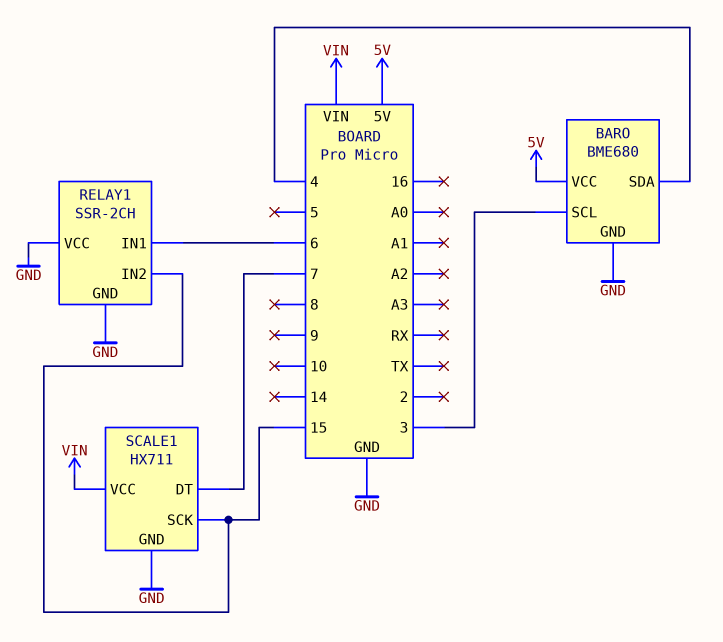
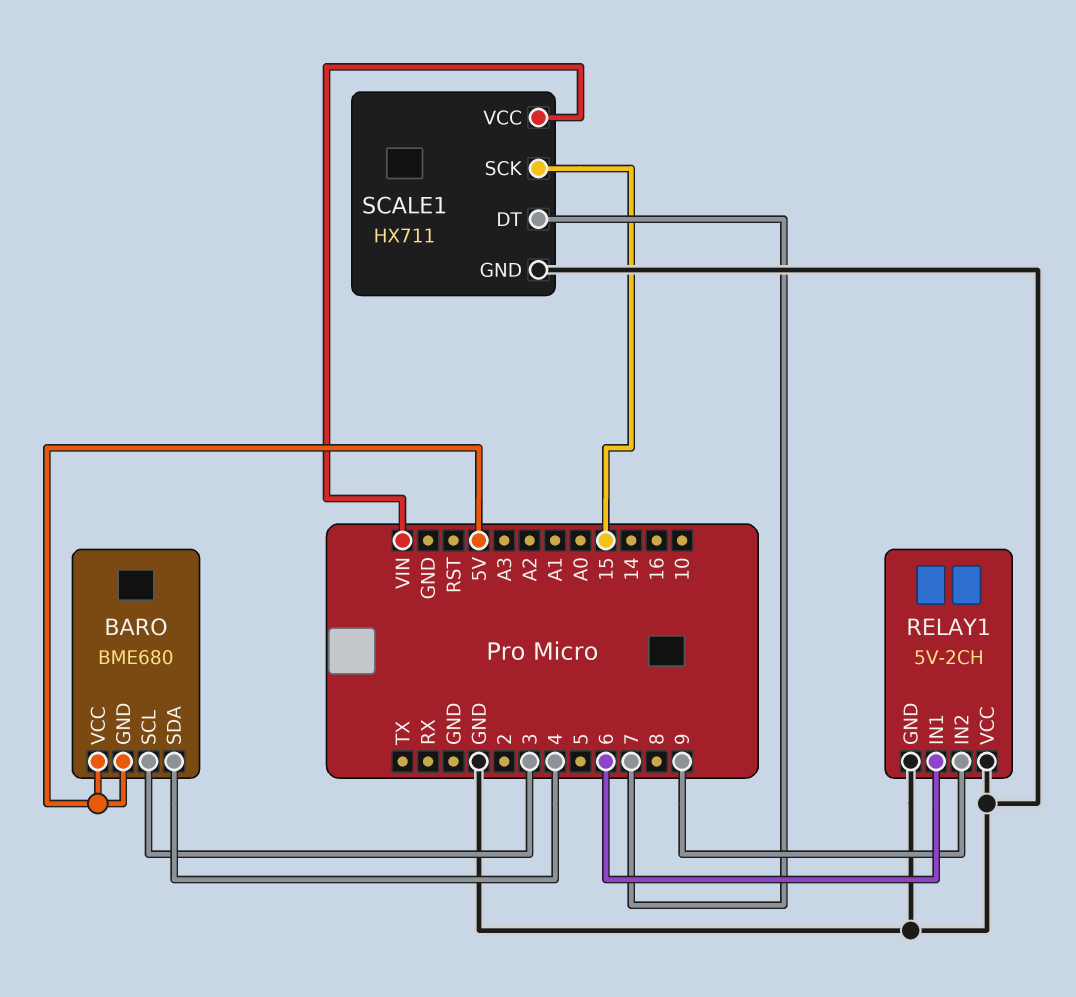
BARO pin GND: GND -> 5V
RELAY1: SSR-2CH -> 5V-2CH
RELAY1 pin IN2: 15 -> 9

